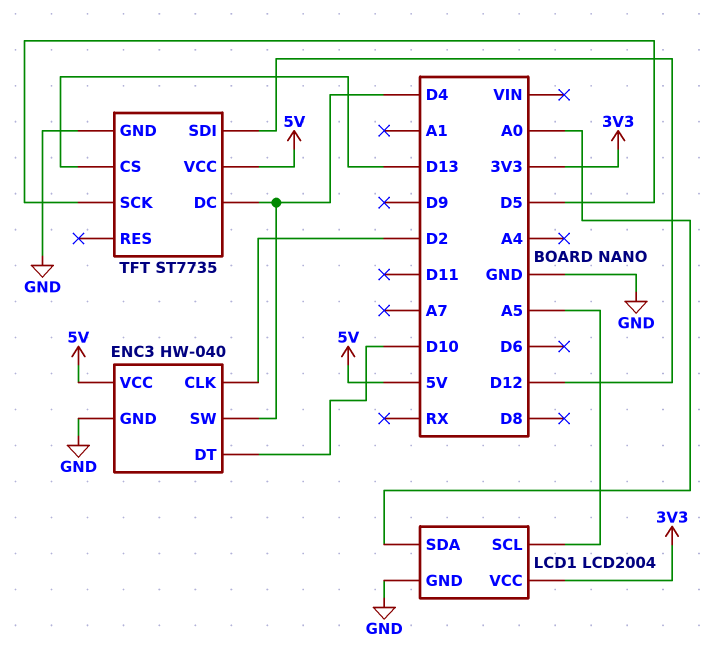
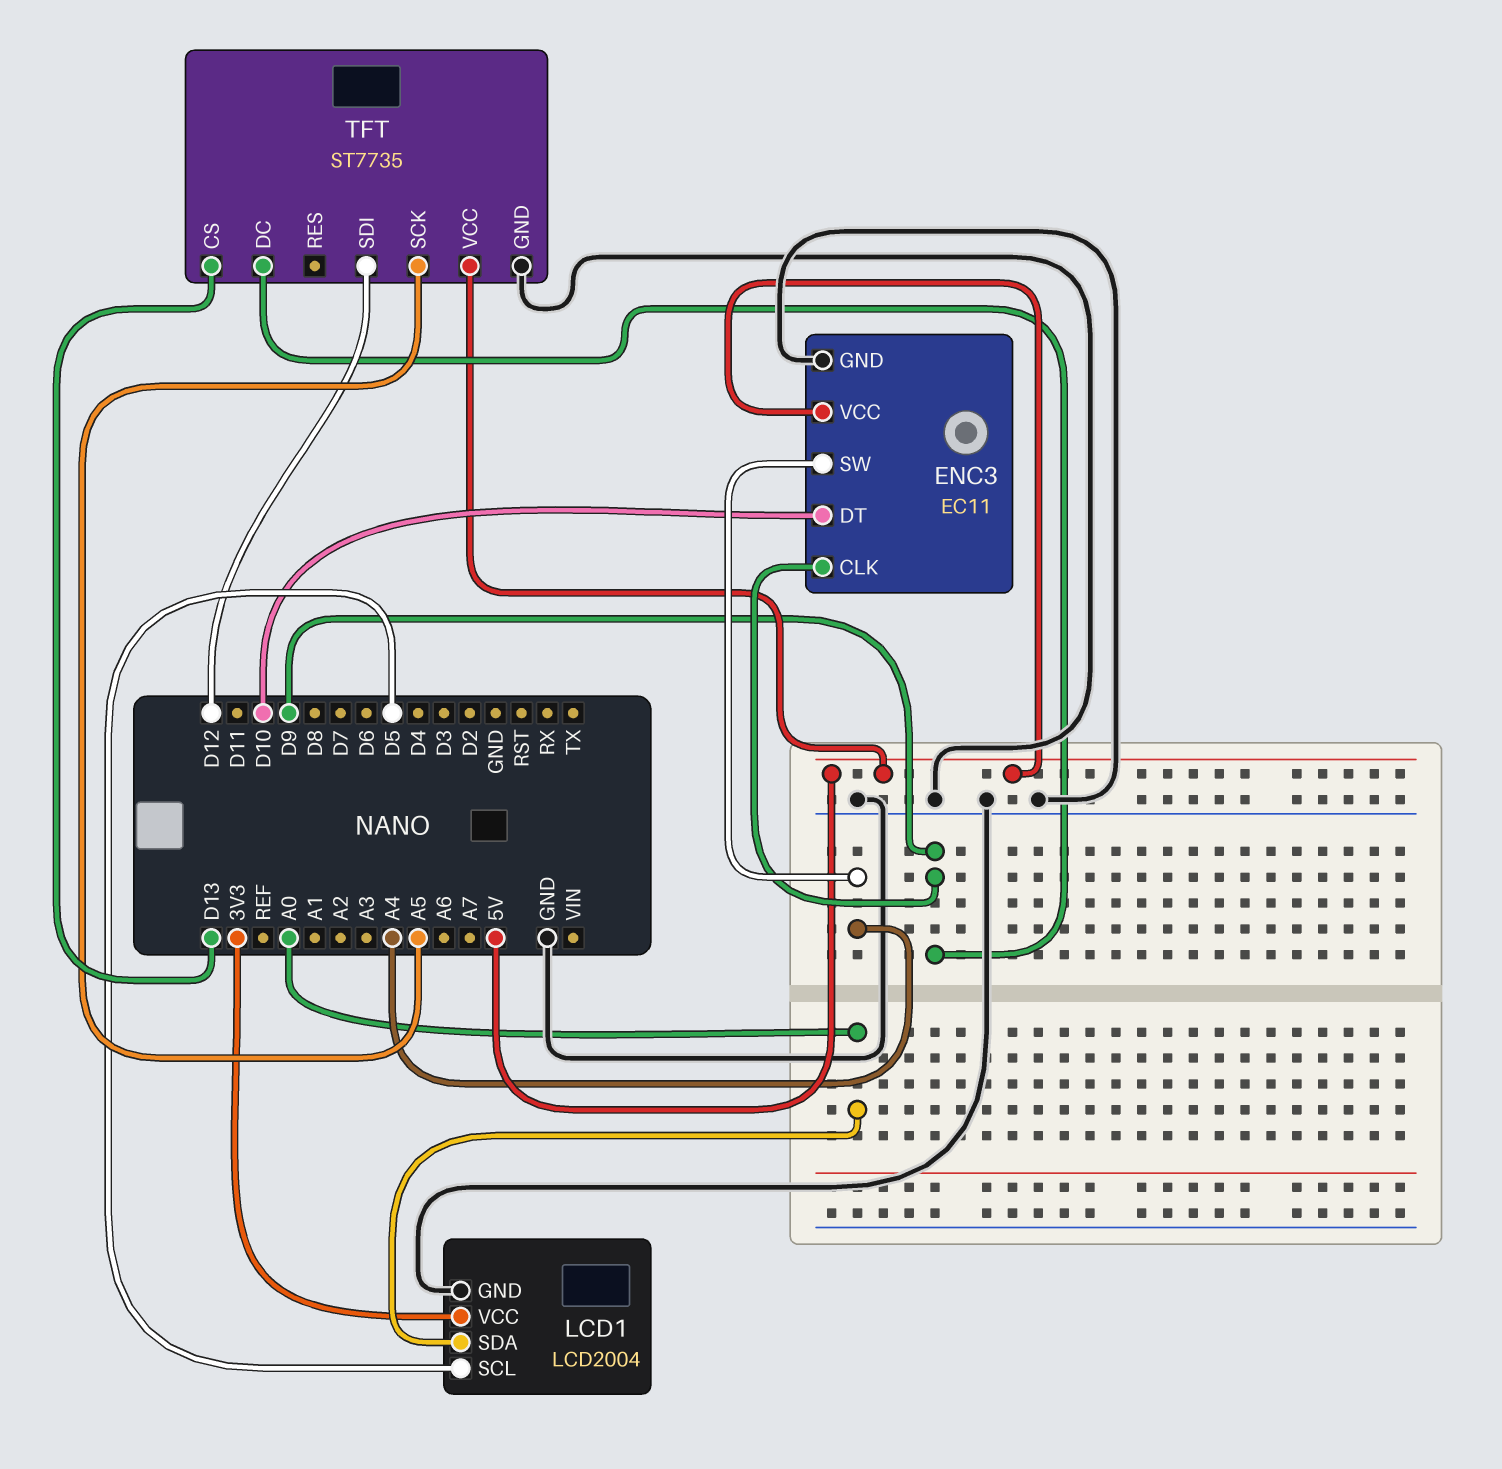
ENC3: HW-040 -> EC11
ENC3 pin CLK: D2 -> D9
ENC3 pin SW: D4 -> A4
LCD1 pin SCL: A5 -> D5
TFT pin DC: D4 -> D9
TFT pin SCK: D5 -> A5

